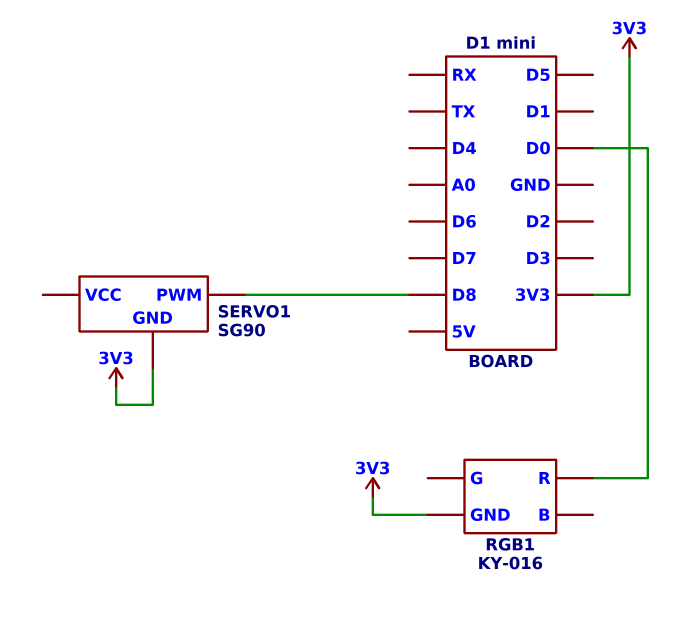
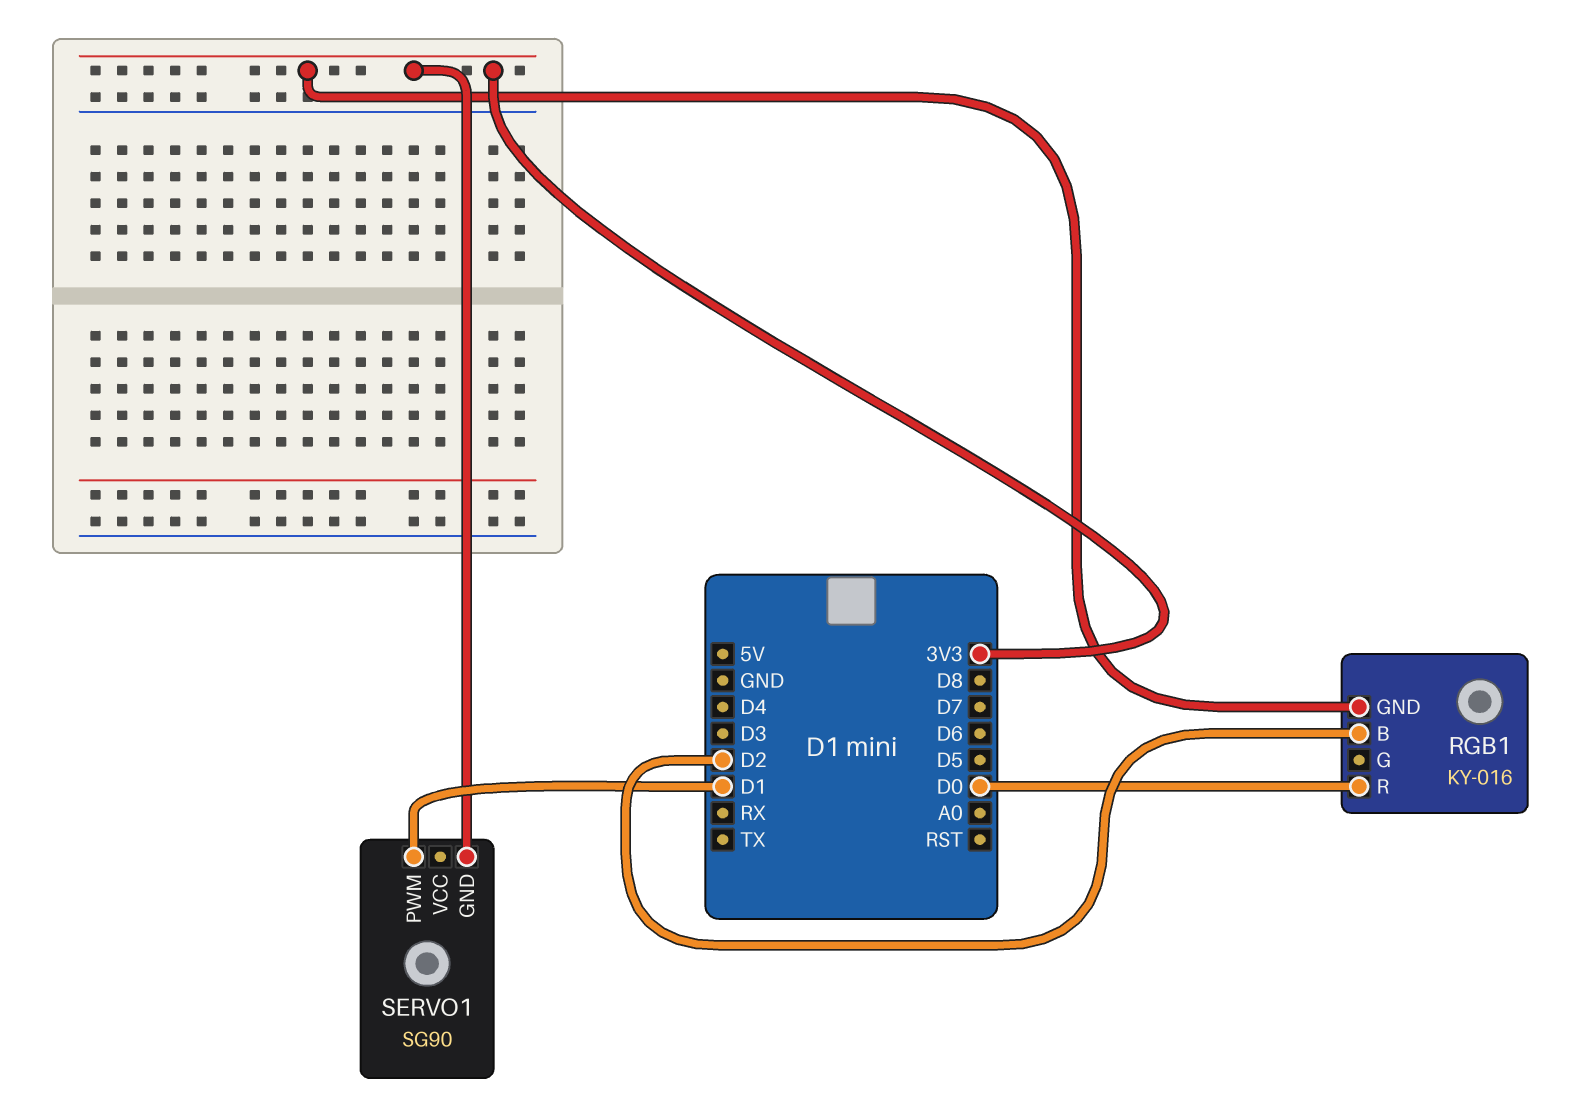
RGB1 pin B: none -> D2
SERVO1 pin PWM: D8 -> D1

